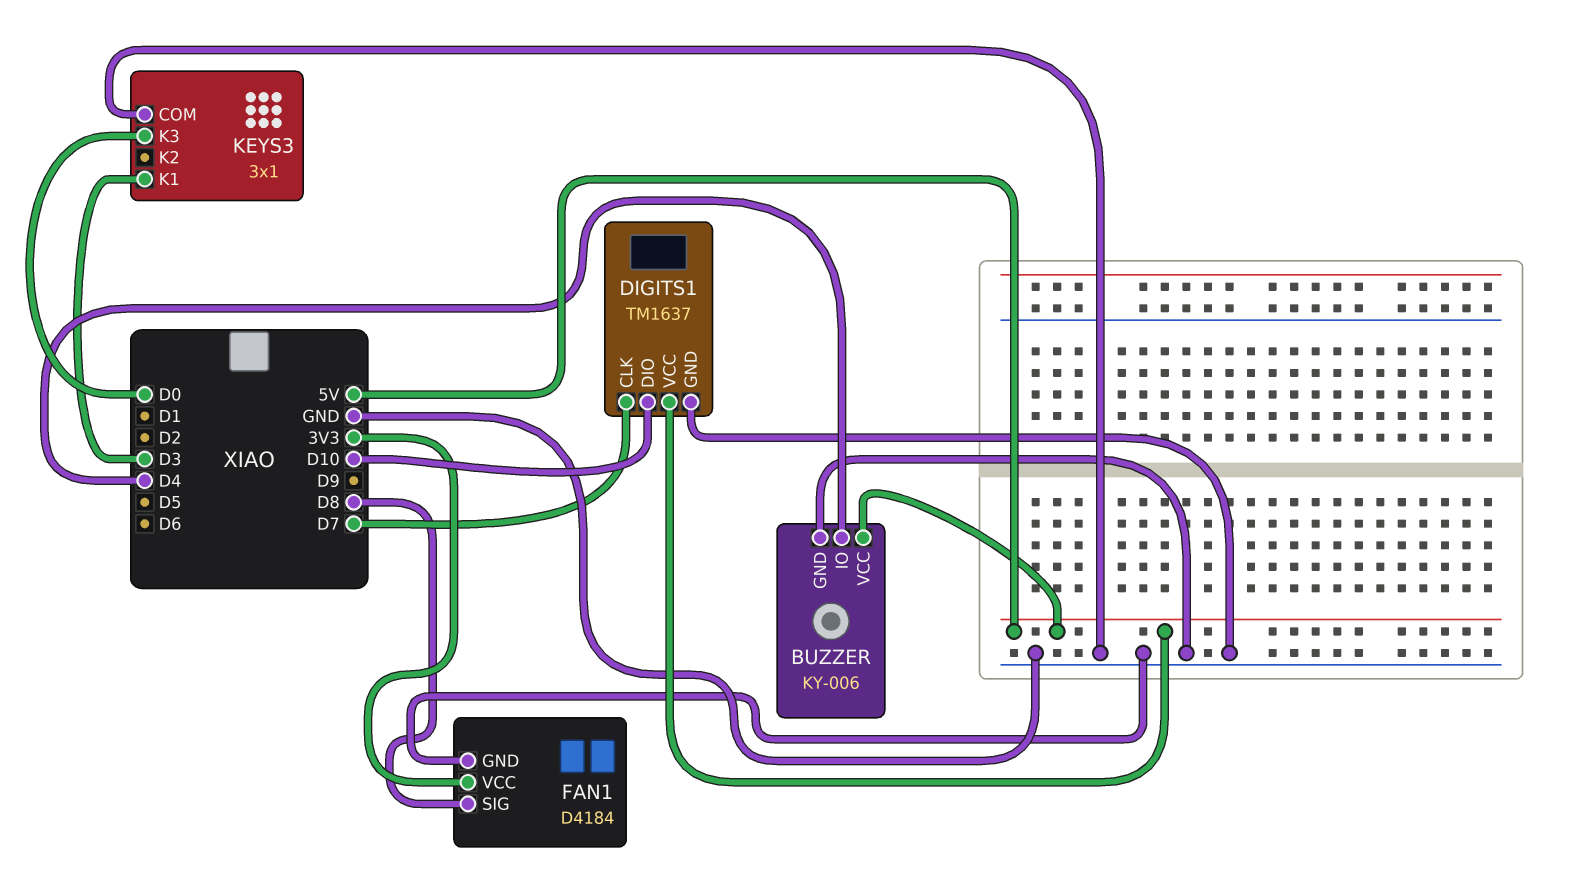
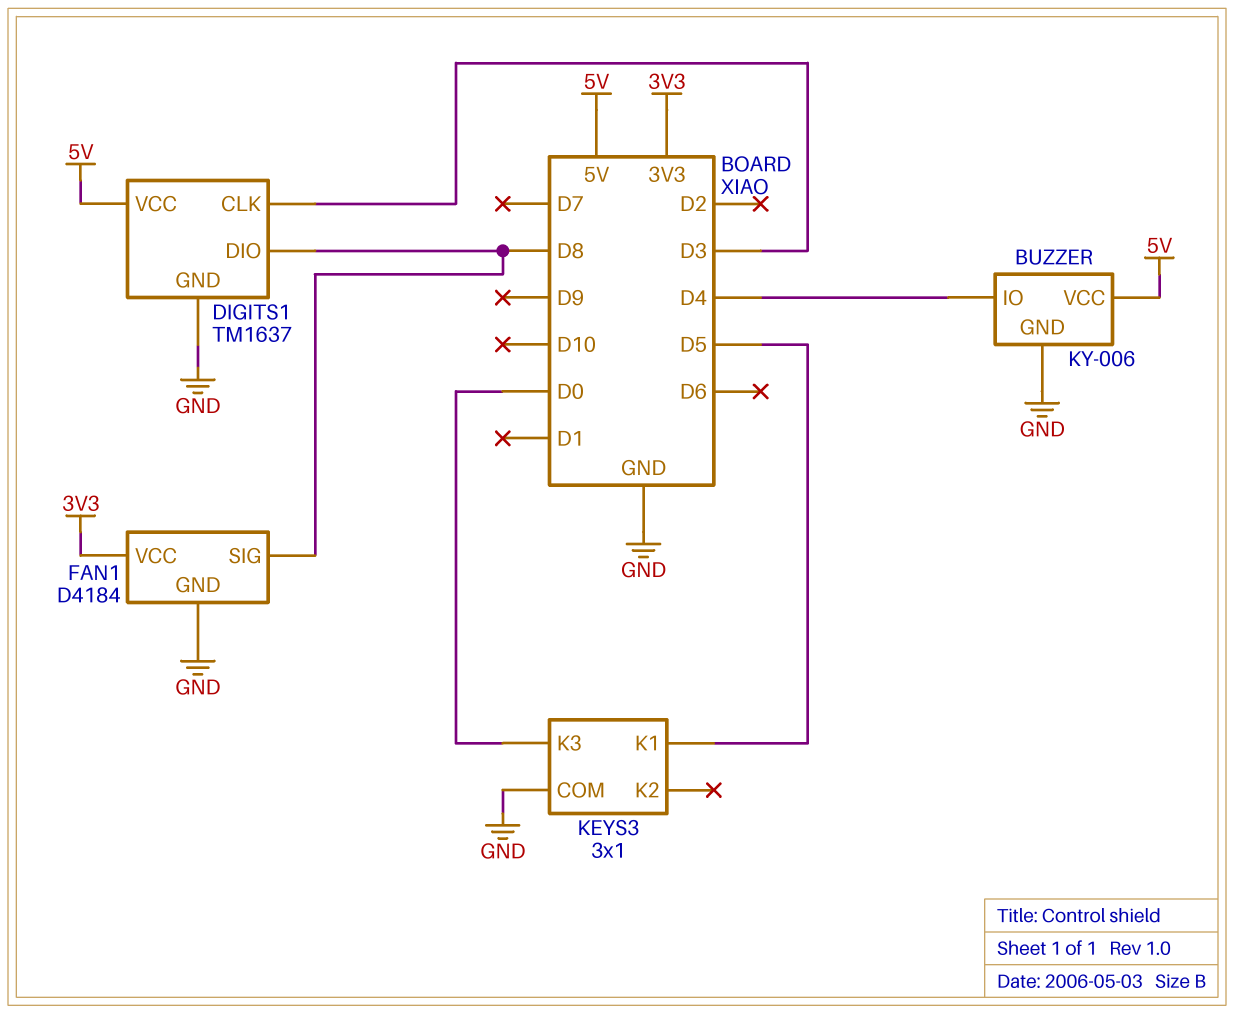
DIGITS1 pin CLK: D7 -> D3
DIGITS1 pin DIO: D10 -> D8
KEYS3 pin K1: D3 -> D5

